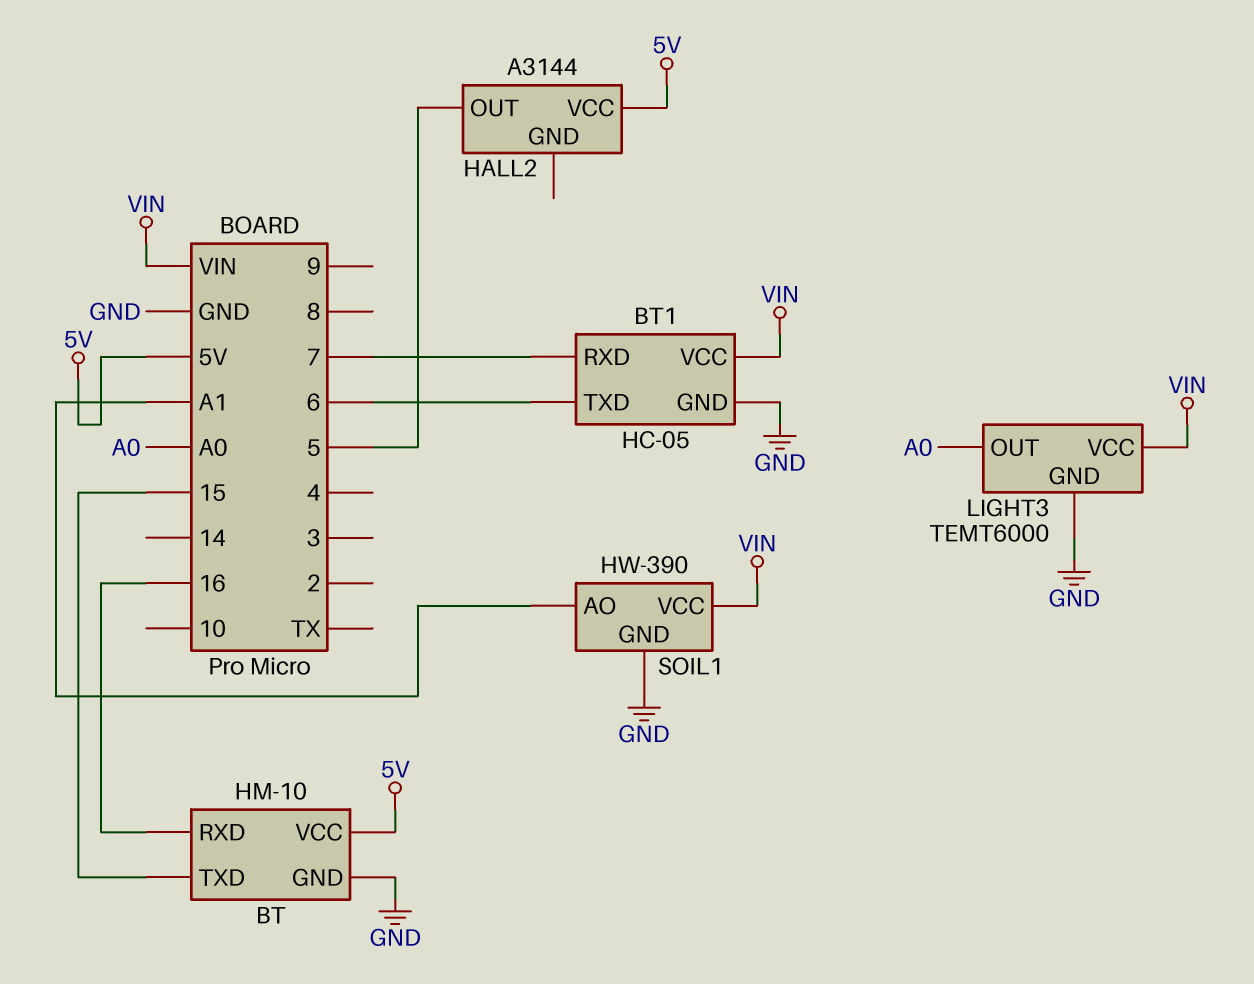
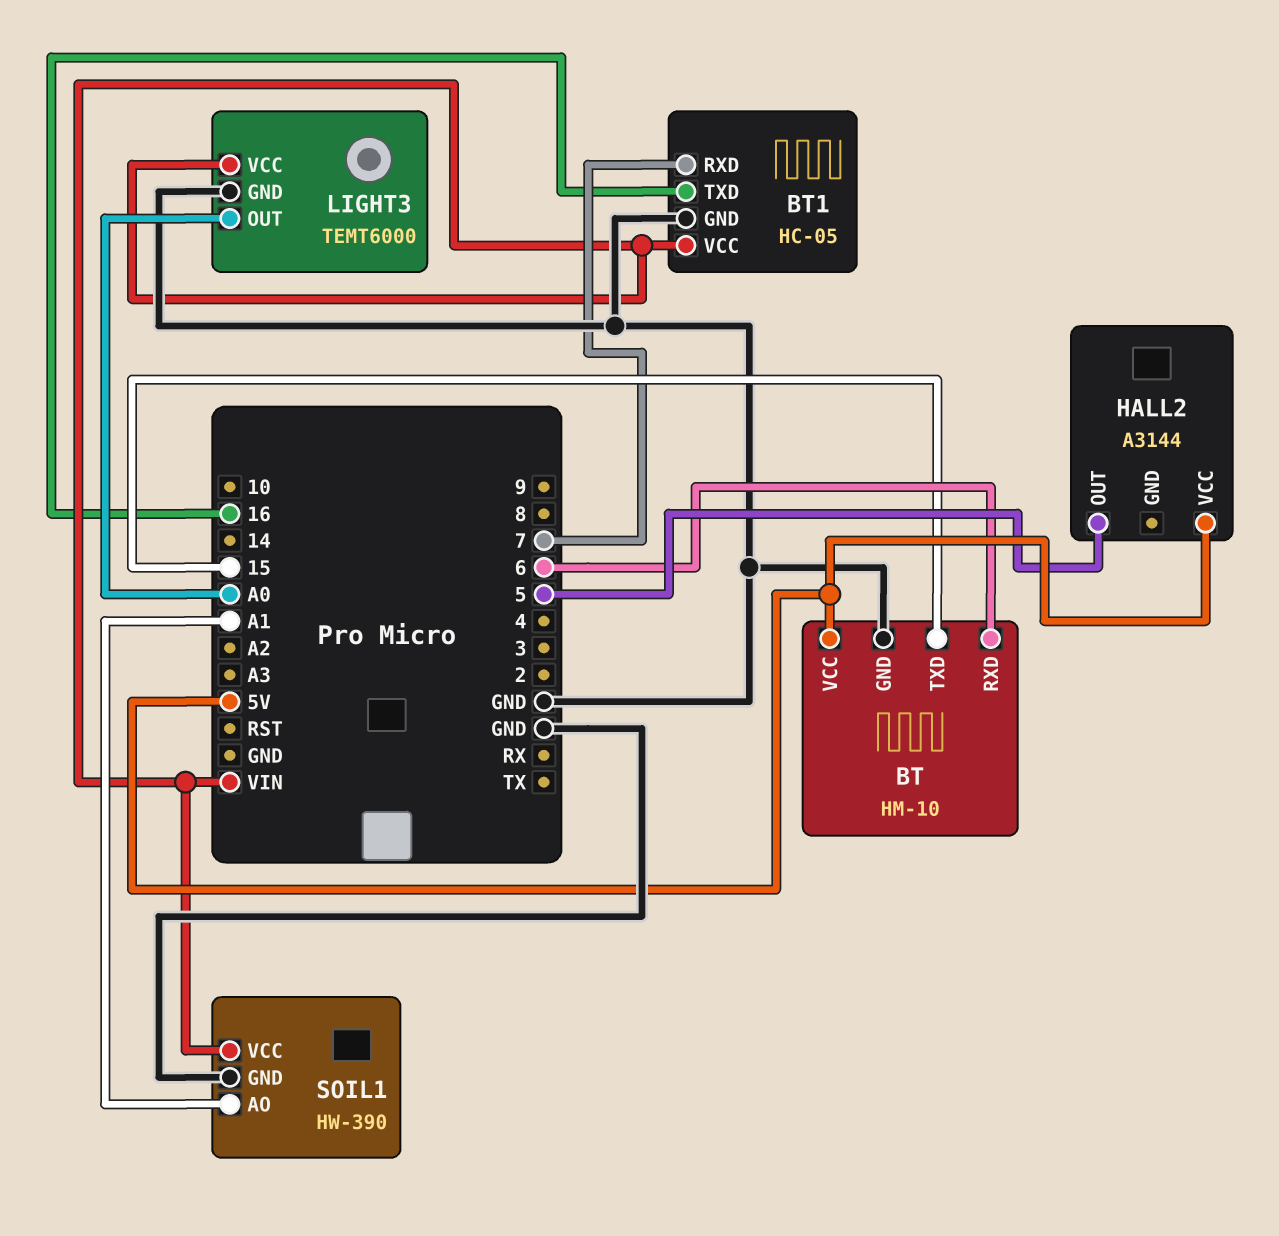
BT pin RXD: 16 -> 6
BT1 pin TXD: 6 -> 16

